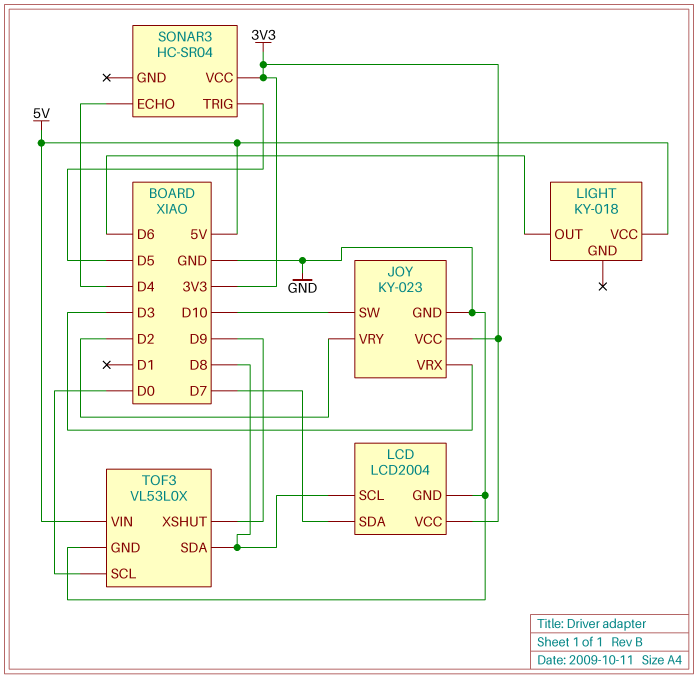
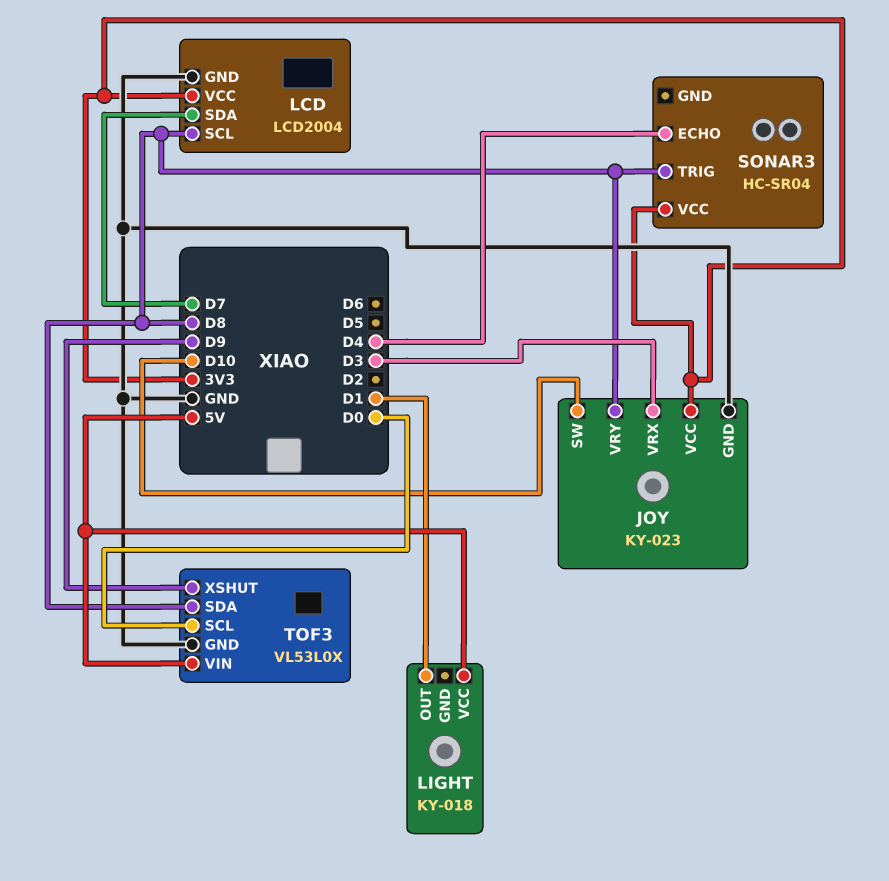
JOY pin VRY: D2 -> D8
LIGHT pin OUT: D6 -> D1
SONAR3 pin TRIG: D5 -> D8

